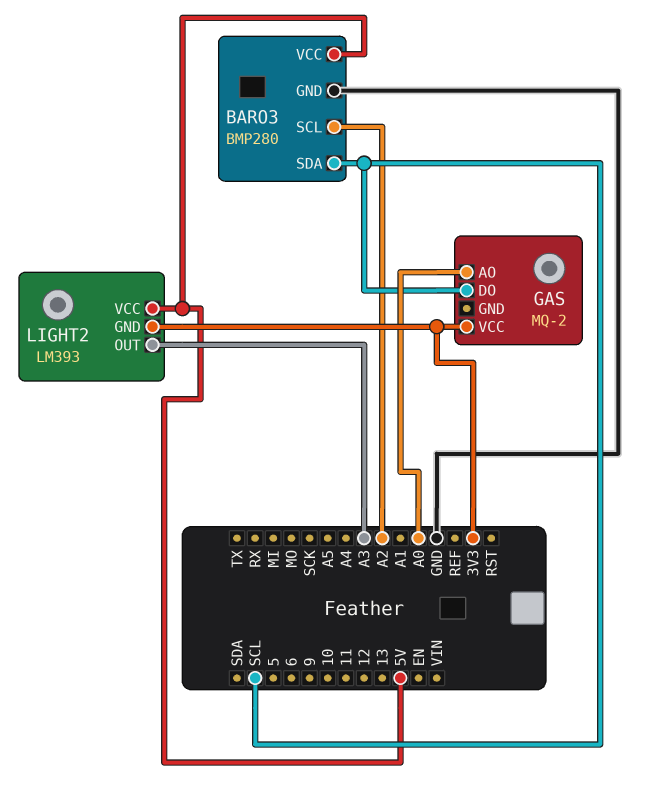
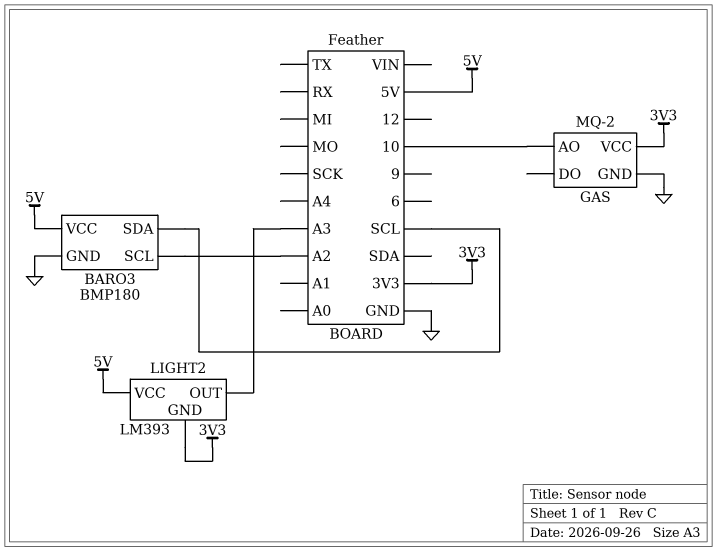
BARO3: BMP280 -> BMP180
GAS pin AO: A0 -> 10
GAS pin DO: SCL -> none
GAS pin GND: none -> GND

